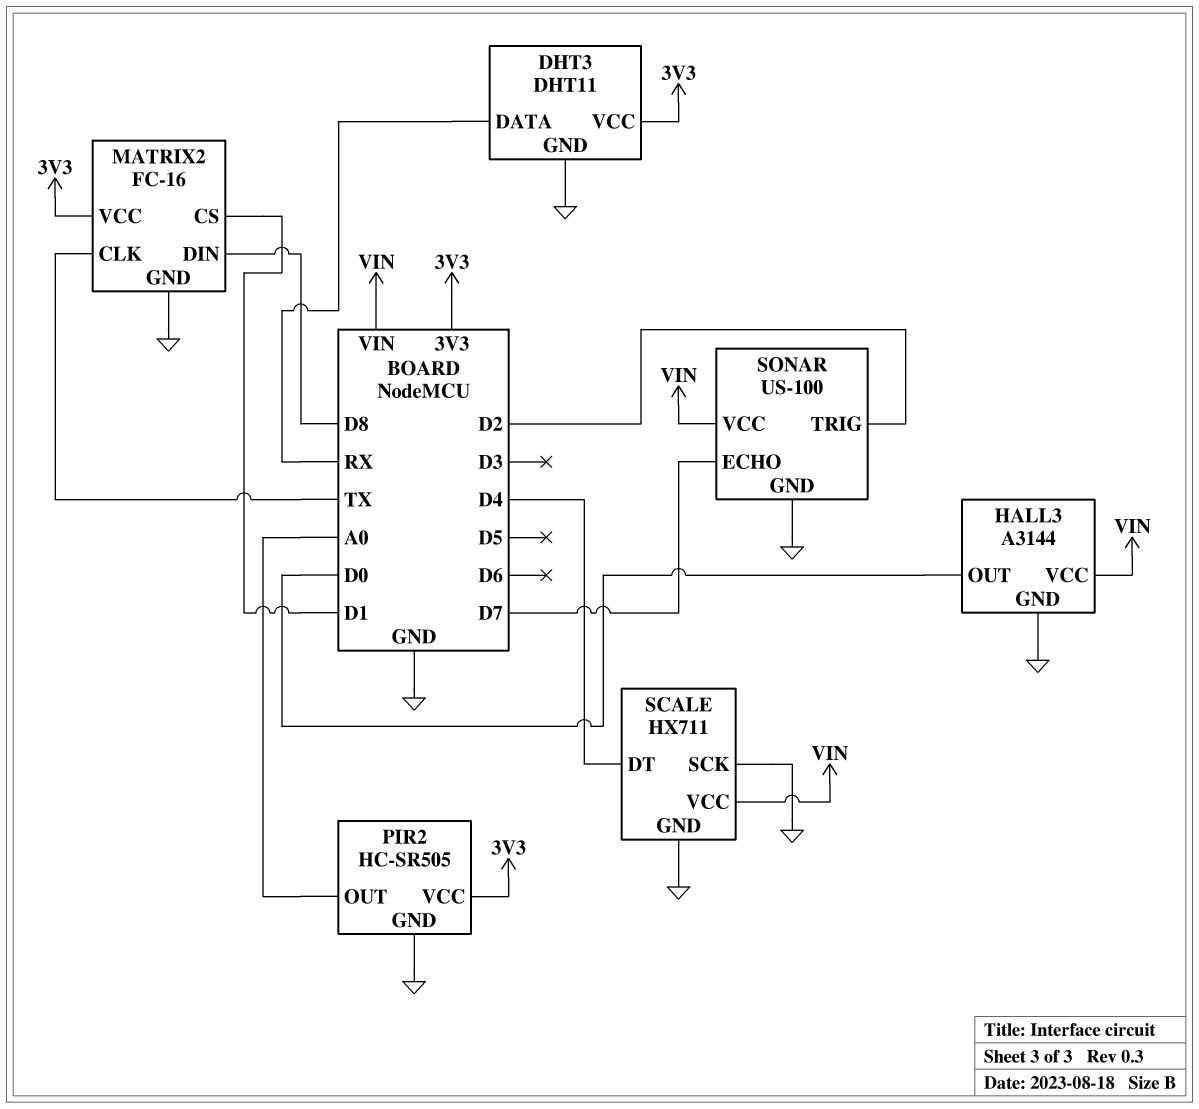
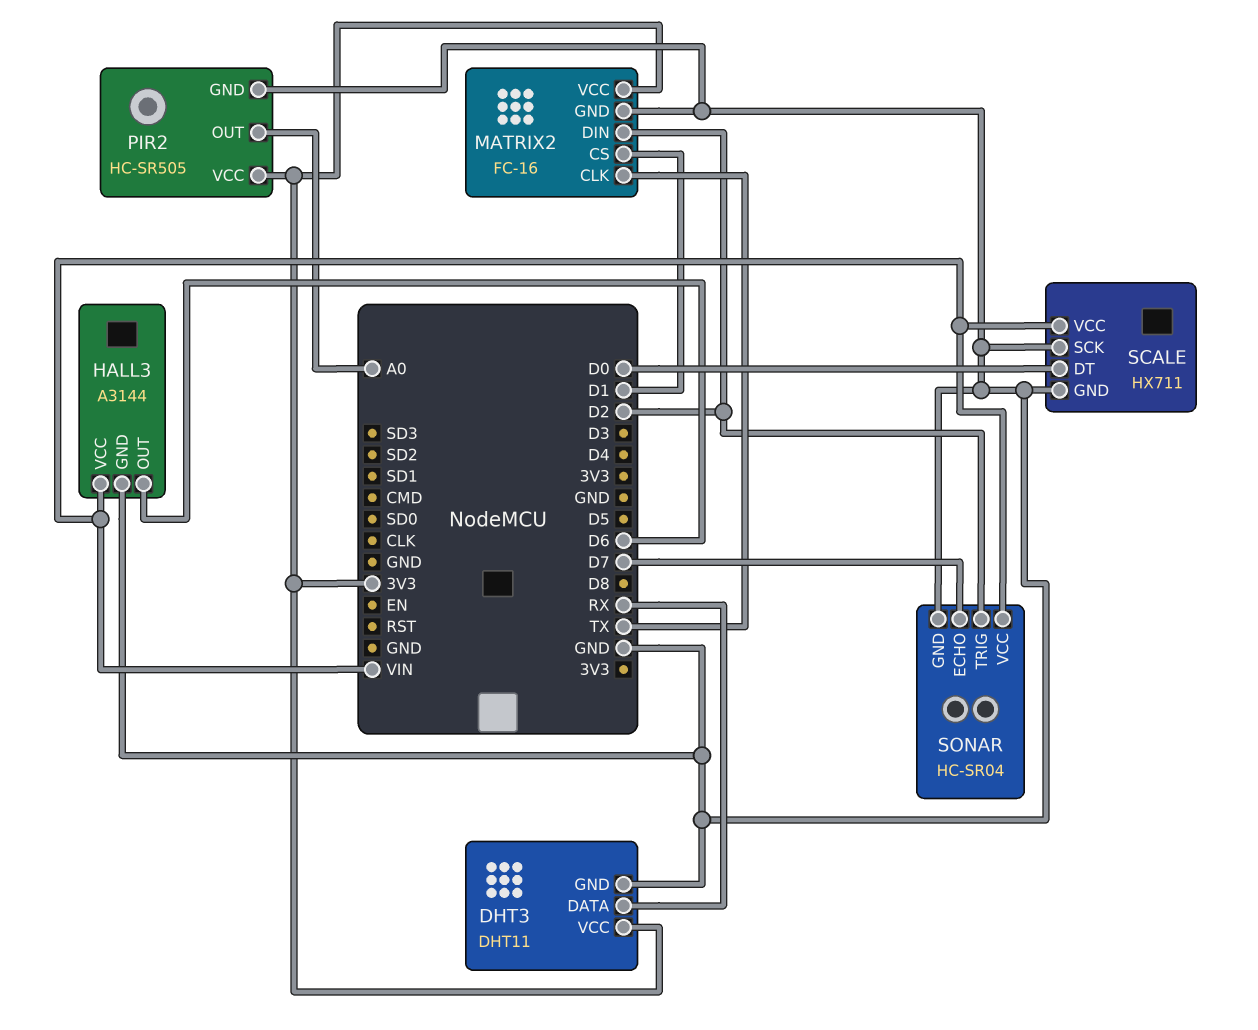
HALL3 pin OUT: D0 -> D6
MATRIX2 pin DIN: D8 -> D2
SCALE pin DT: D4 -> D0
SONAR: US-100 -> HC-SR04

